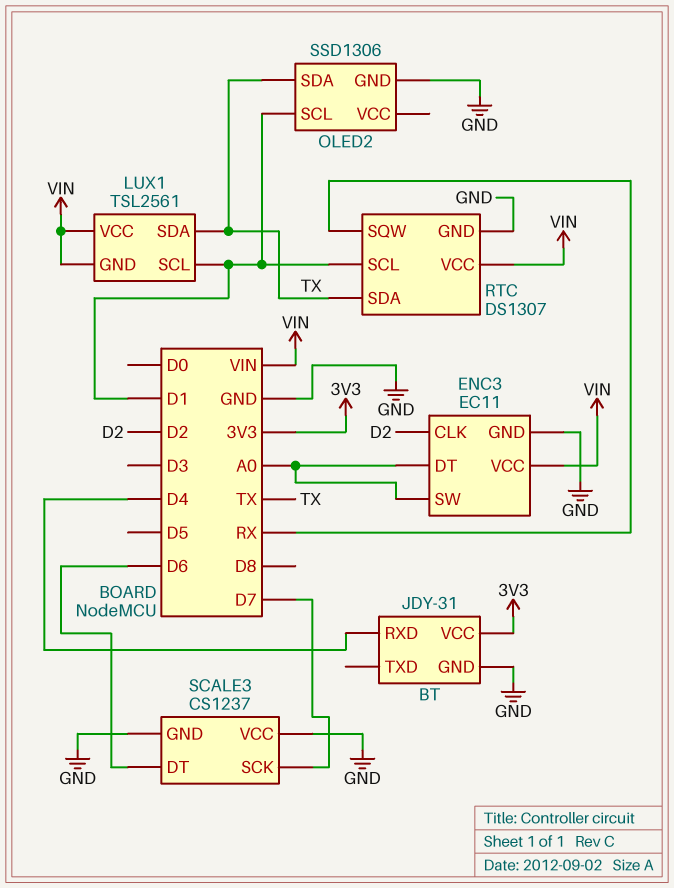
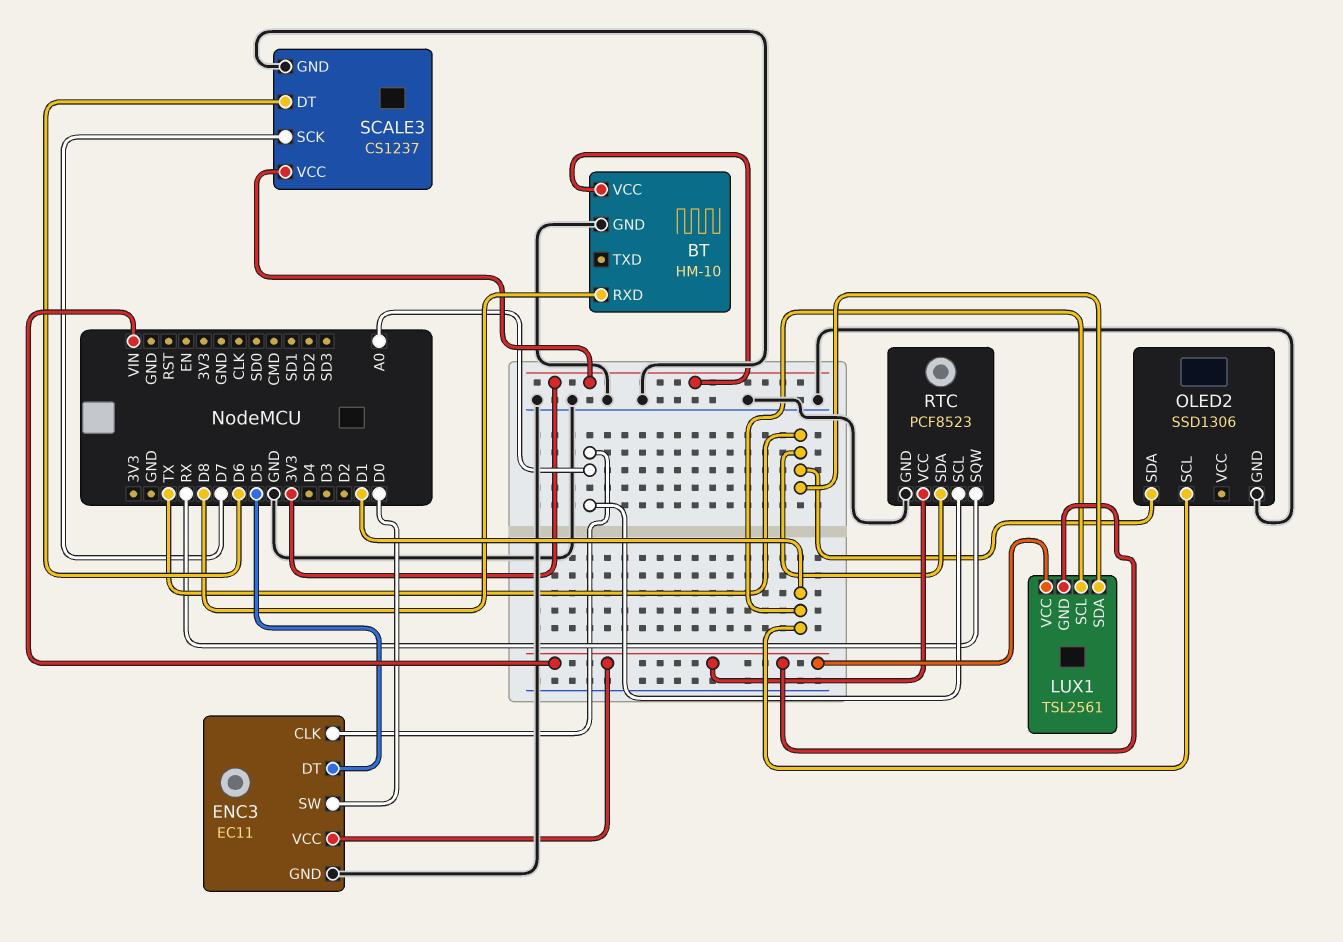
BT: JDY-31 -> HM-10
BT pin RXD: D4 -> D8
ENC3 pin CLK: D2 -> A0
ENC3 pin DT: A0 -> D5
ENC3 pin SW: A0 -> D0
RTC: DS1307 -> PCF8523
RTC pin SCL: D1 -> A0
SCALE3 pin VCC: GND -> 3V3

